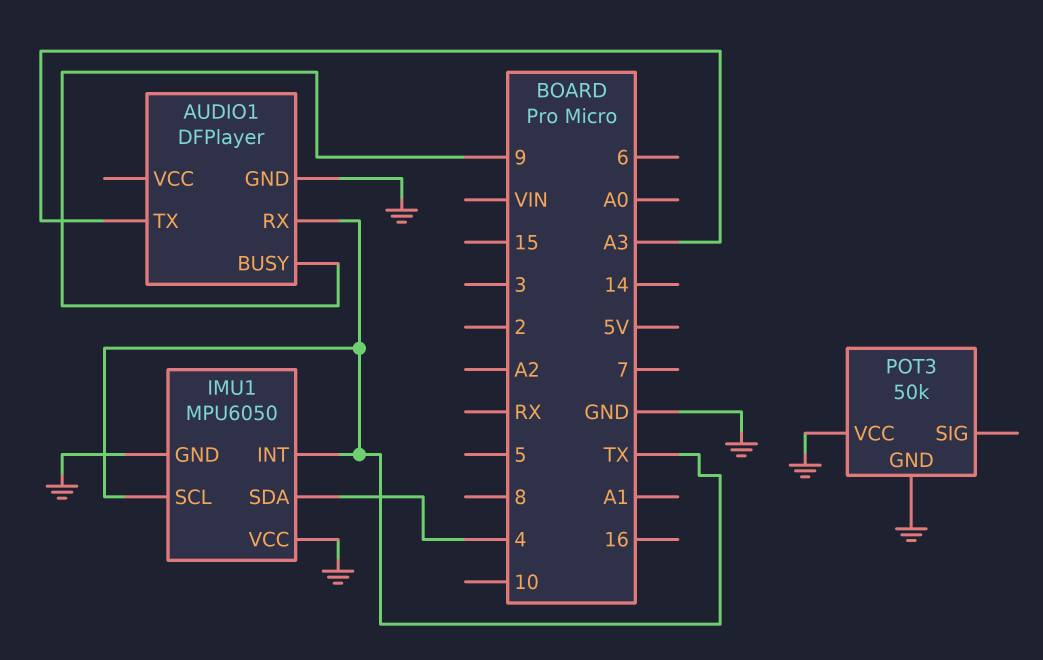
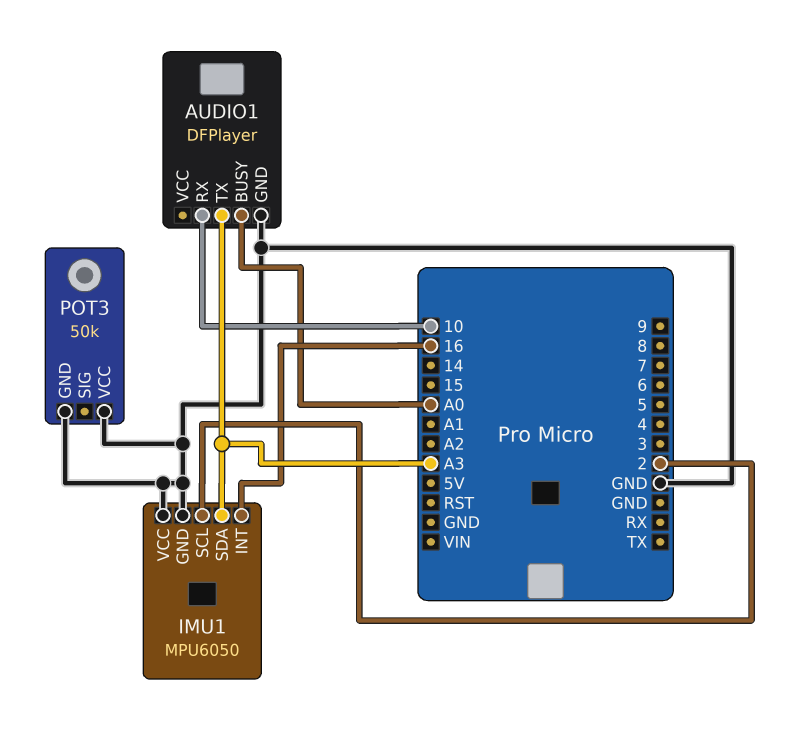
AUDIO1 pin BUSY: 9 -> A0
AUDIO1 pin RX: TX -> 10
IMU1 pin INT: TX -> 16
IMU1 pin SCL: TX -> 2
IMU1 pin SDA: 4 -> A3

